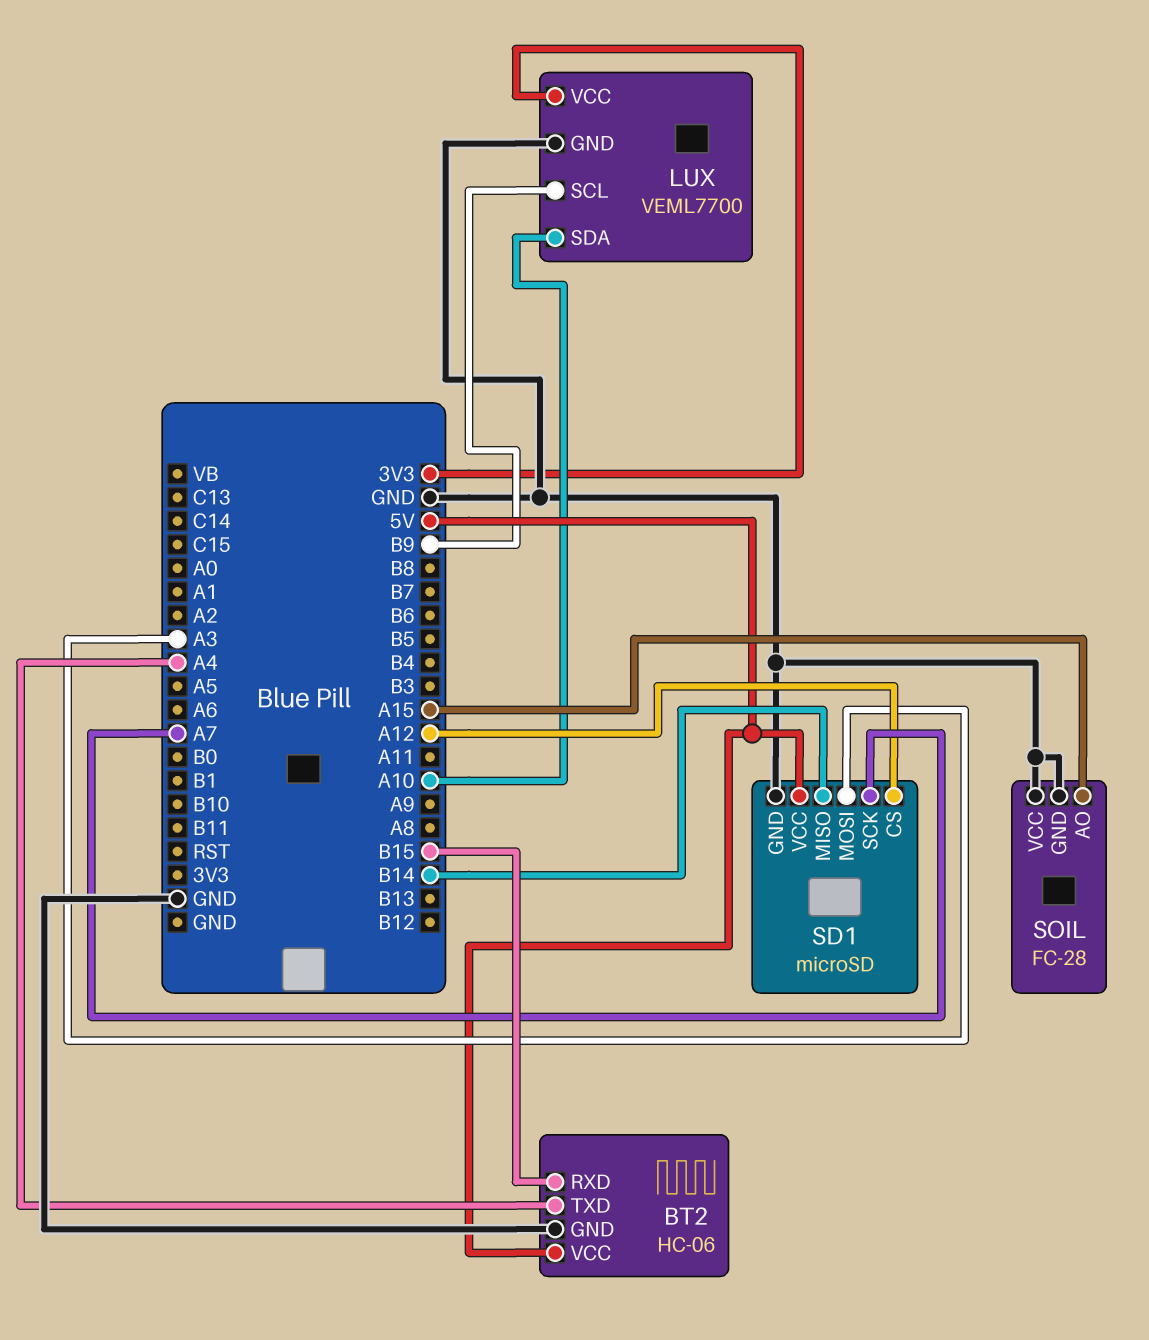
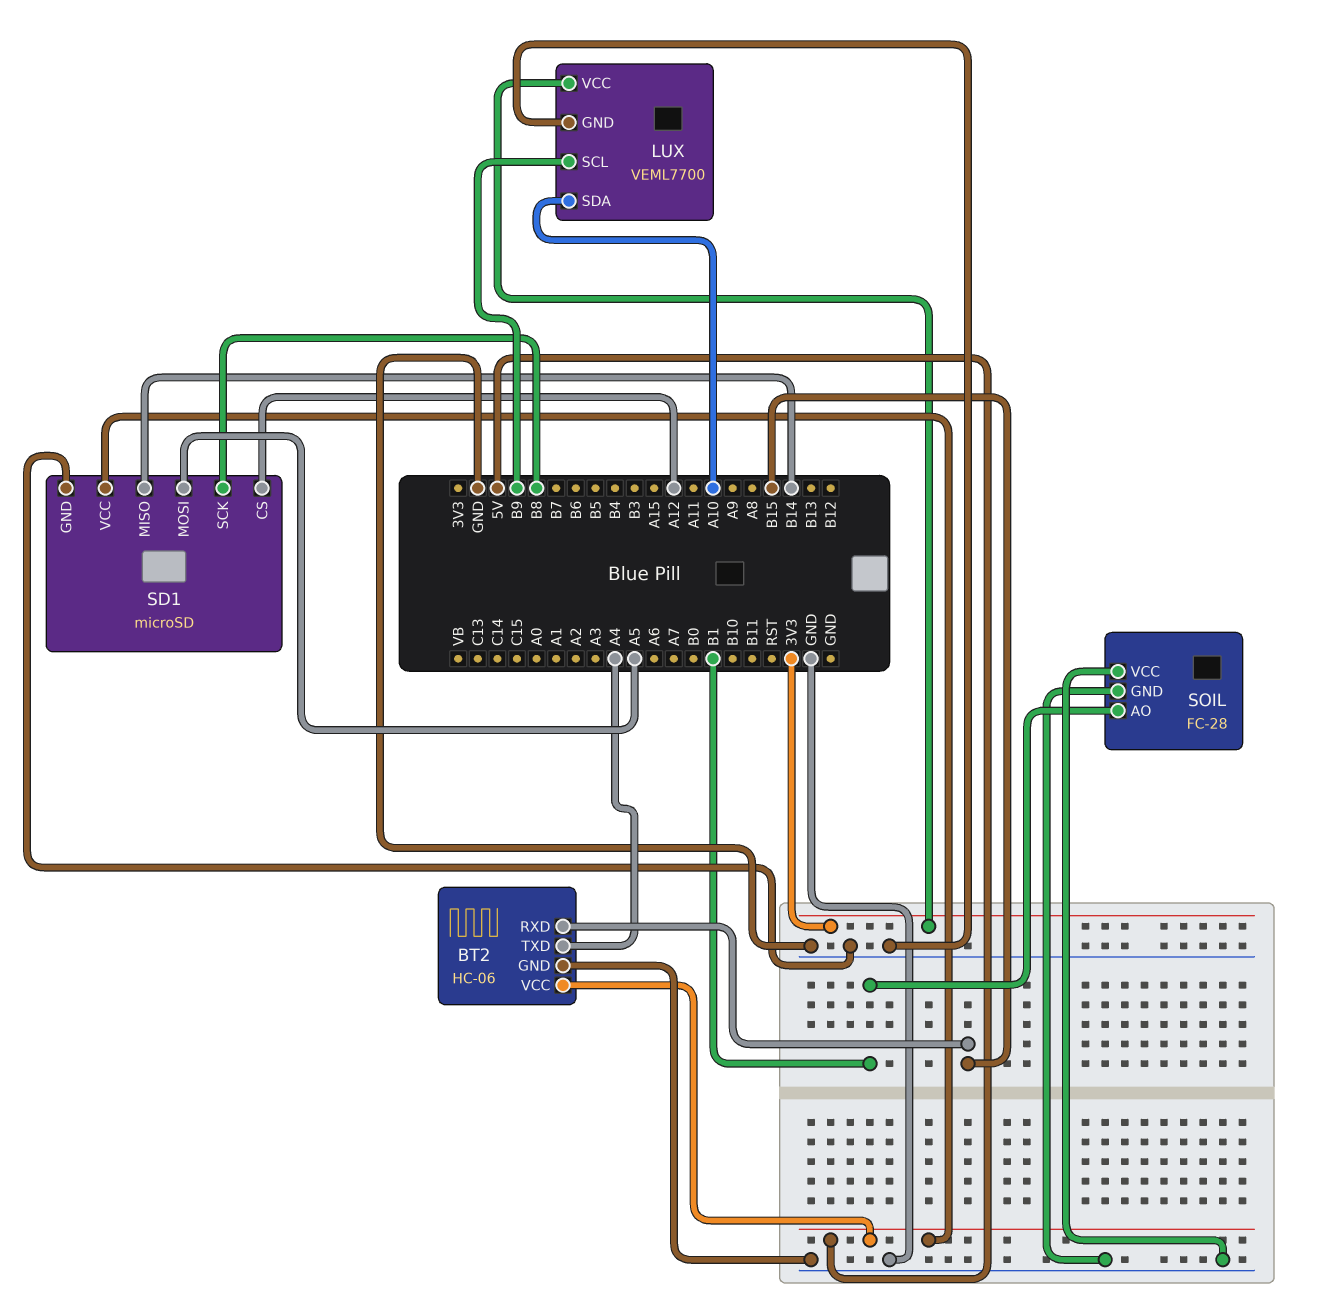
SD1 pin MOSI: A3 -> A5
SD1 pin SCK: A7 -> B8
SOIL pin AO: A15 -> B1

